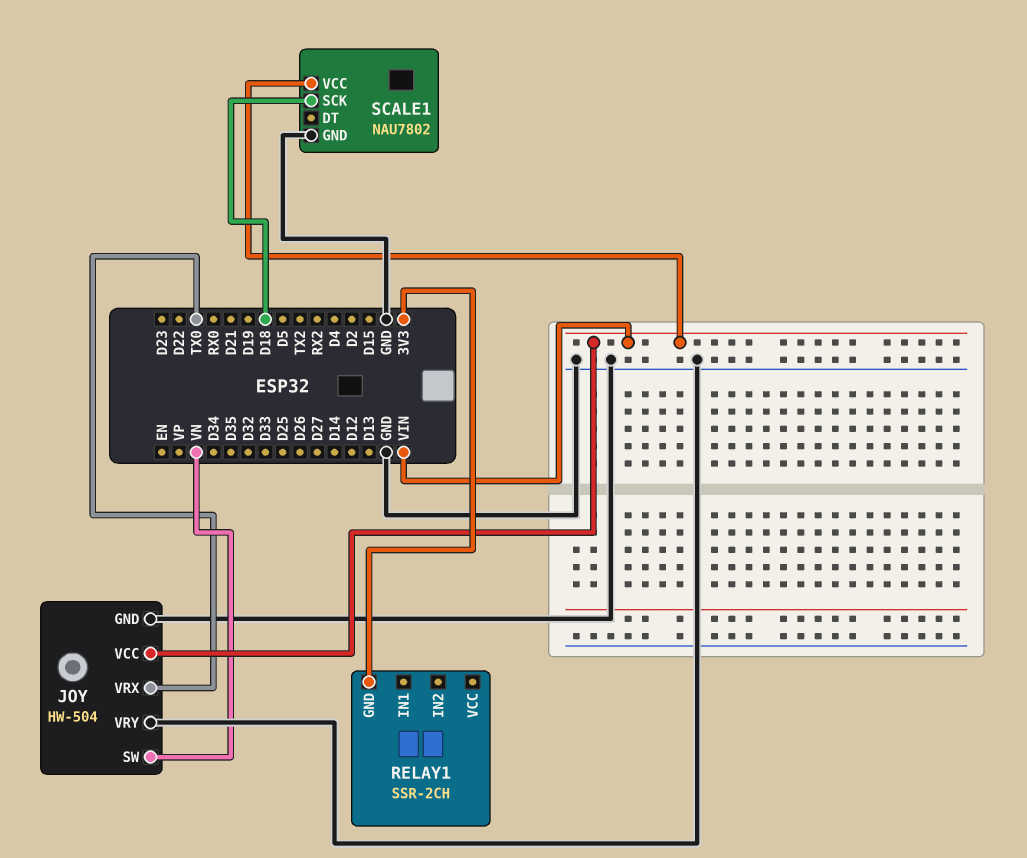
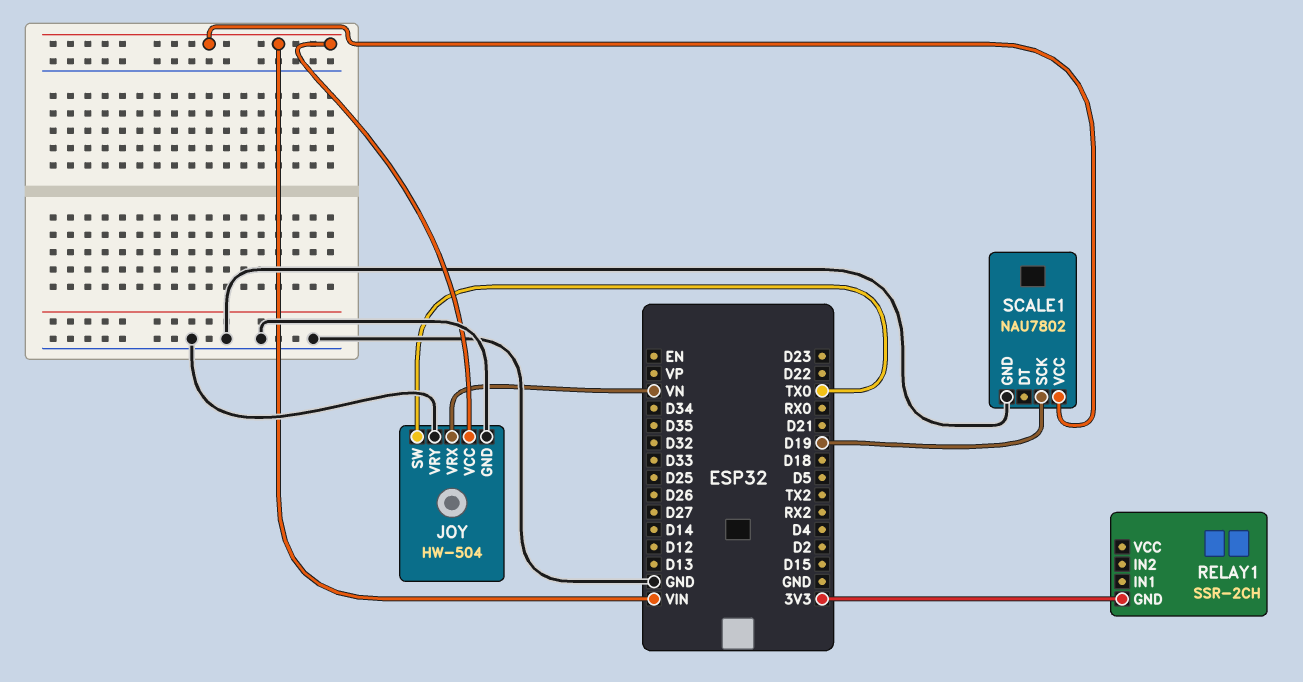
JOY pin SW: VN -> TX0
JOY pin VRX: TX0 -> VN
SCALE1 pin SCK: D18 -> D19

